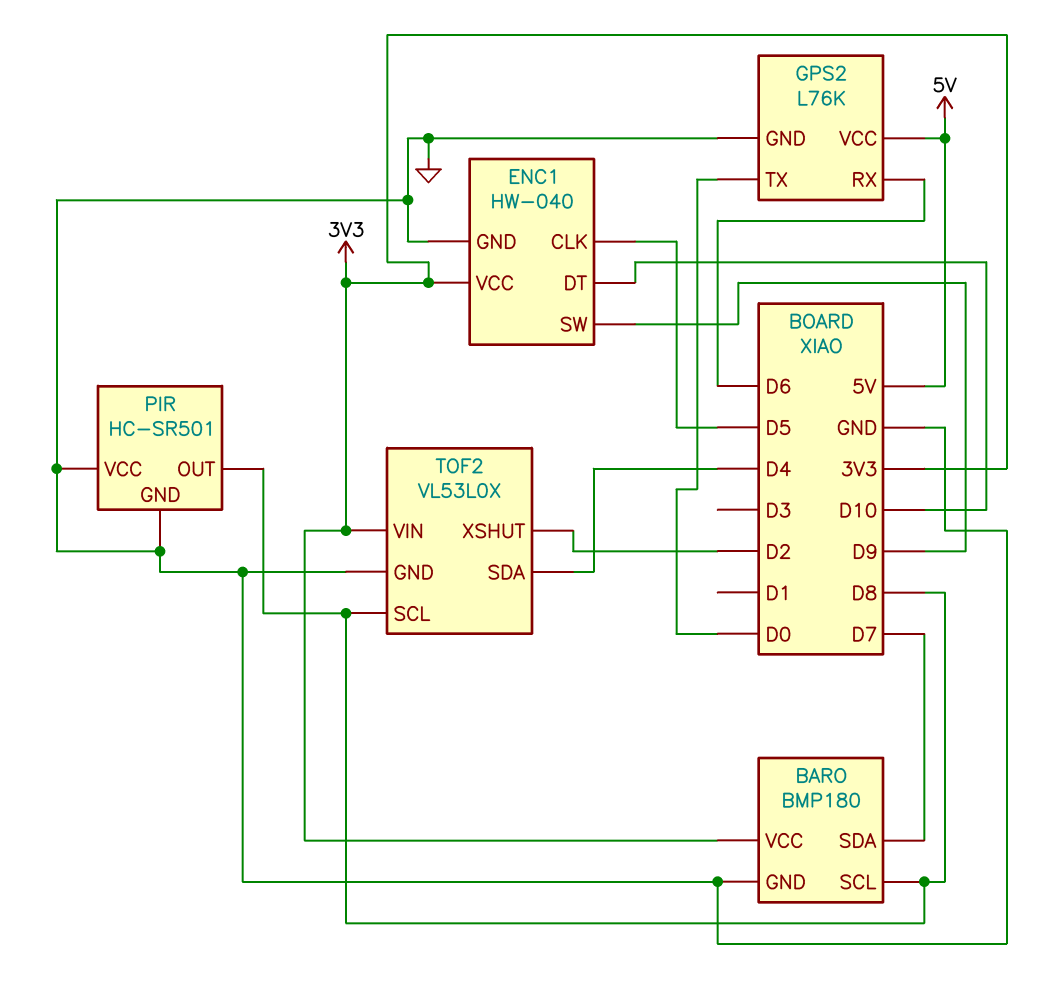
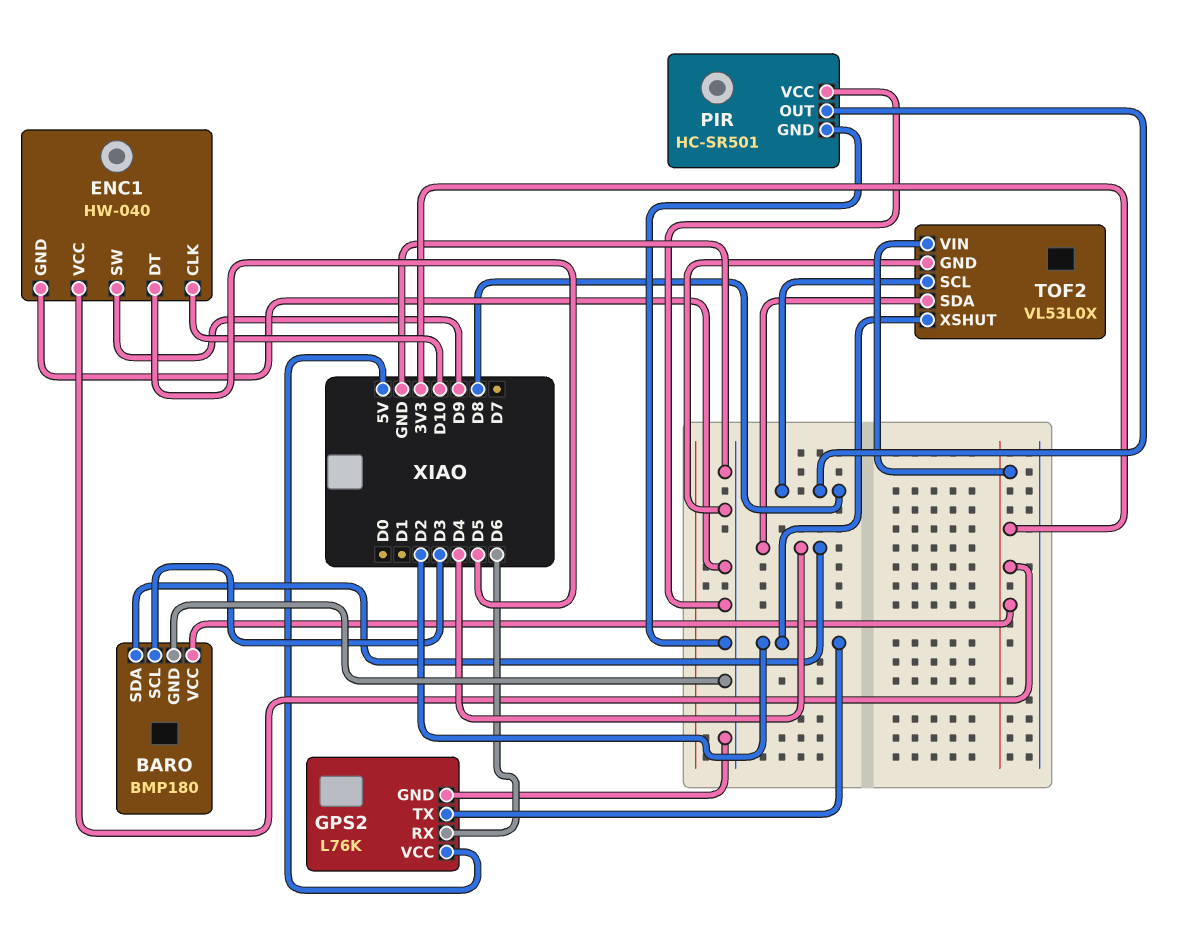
BARO pin SCL: D8 -> D3
BARO pin SDA: D7 -> D4
ENC1 pin CLK: D5 -> D10
ENC1 pin DT: D10 -> D5
GPS2 pin TX: D0 -> D2

